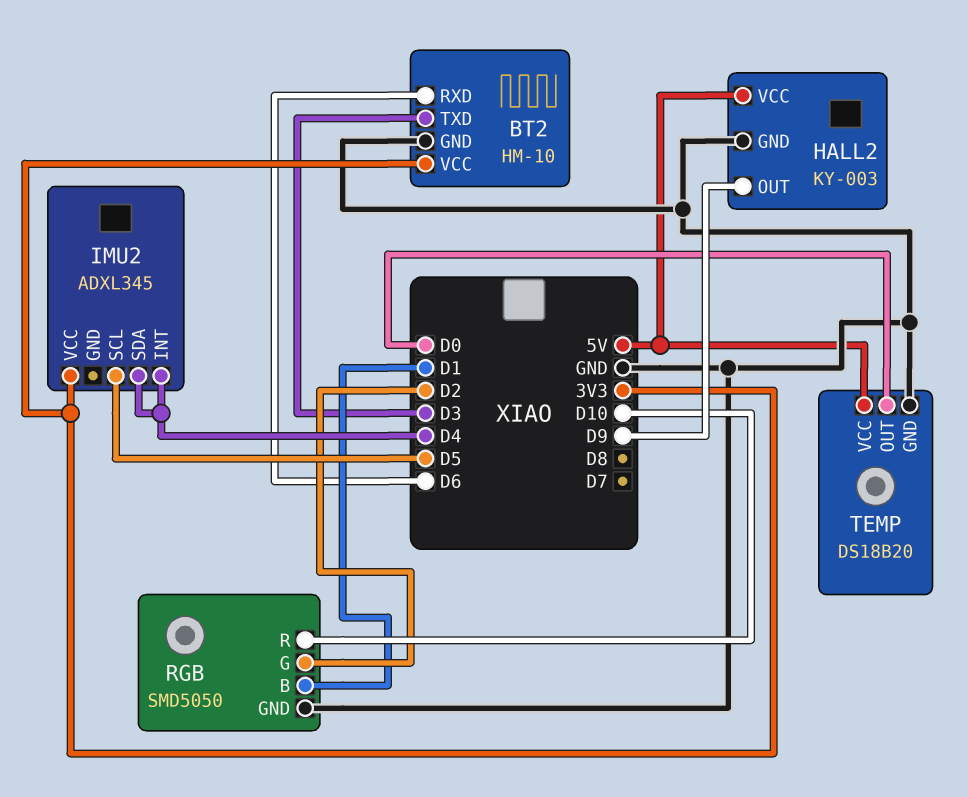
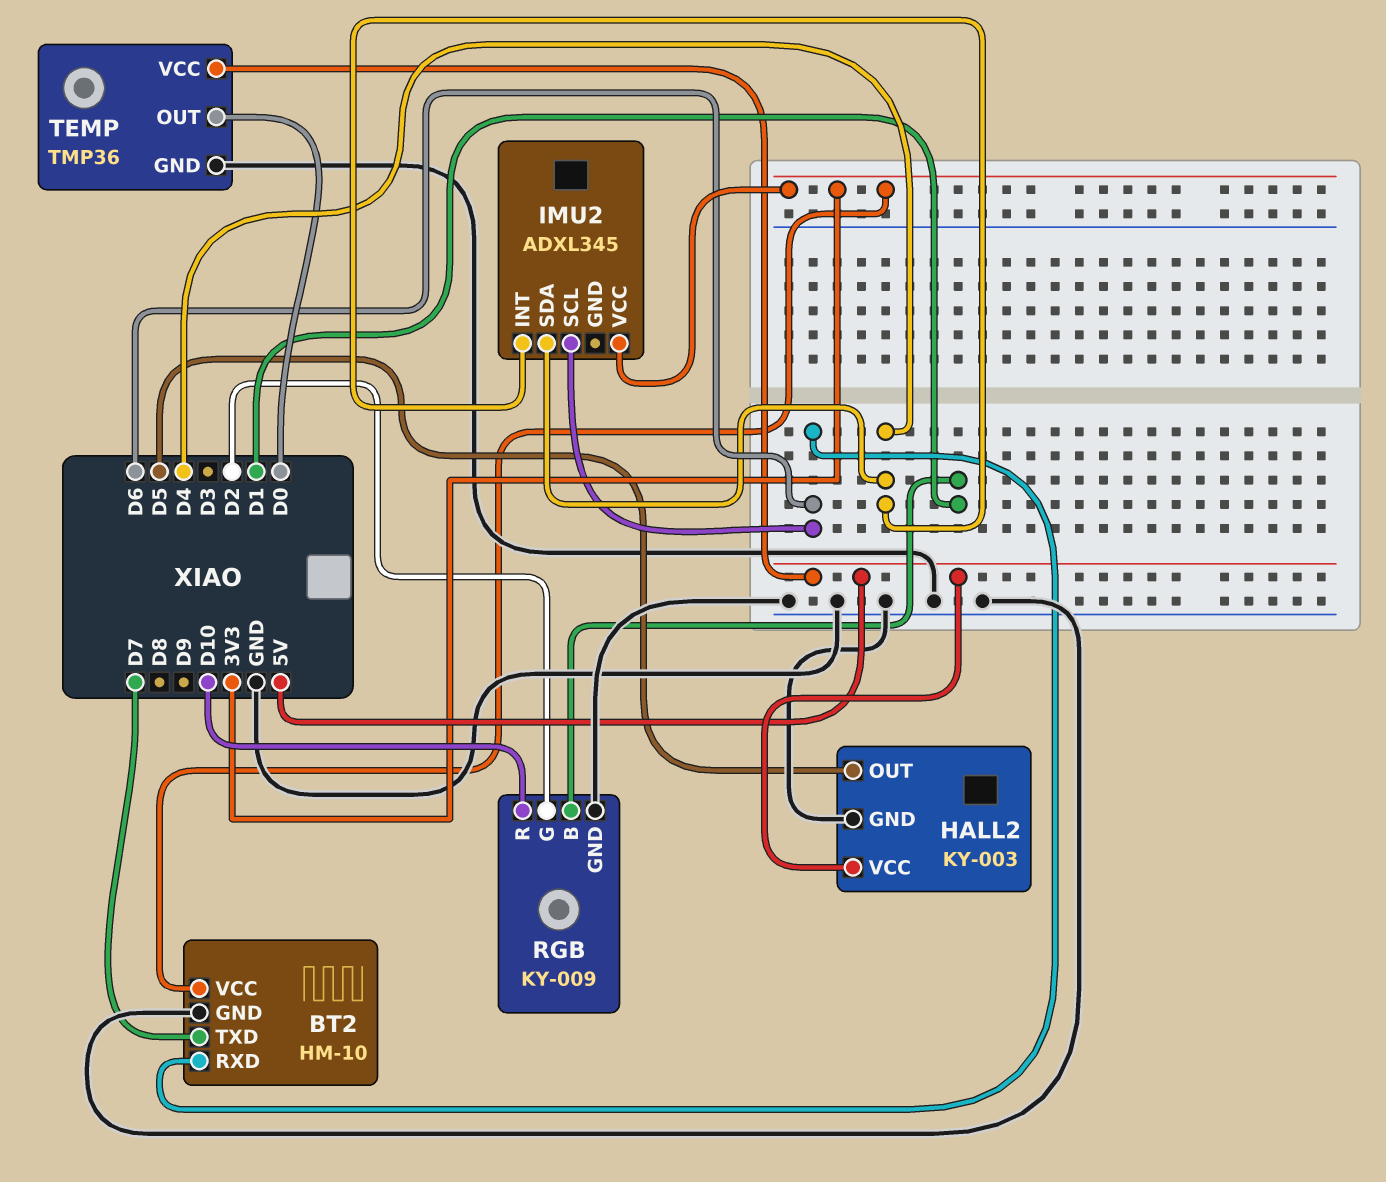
BT2 pin TXD: D3 -> D7
HALL2 pin OUT: D9 -> D5
IMU2 pin SCL: D5 -> D6
RGB: SMD5050 -> KY-009
TEMP: DS18B20 -> TMP36

